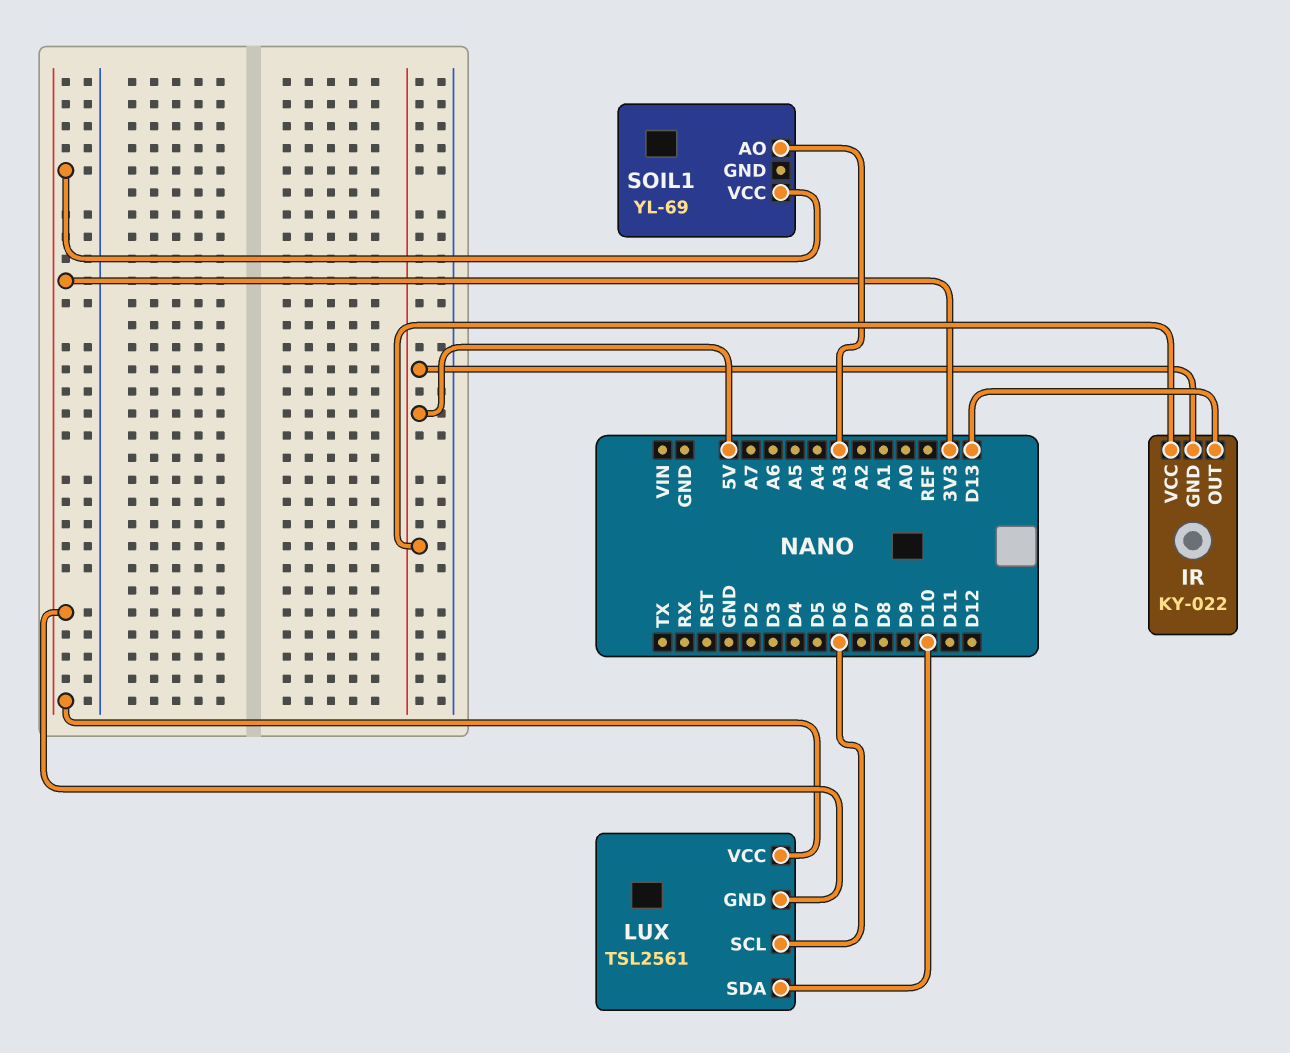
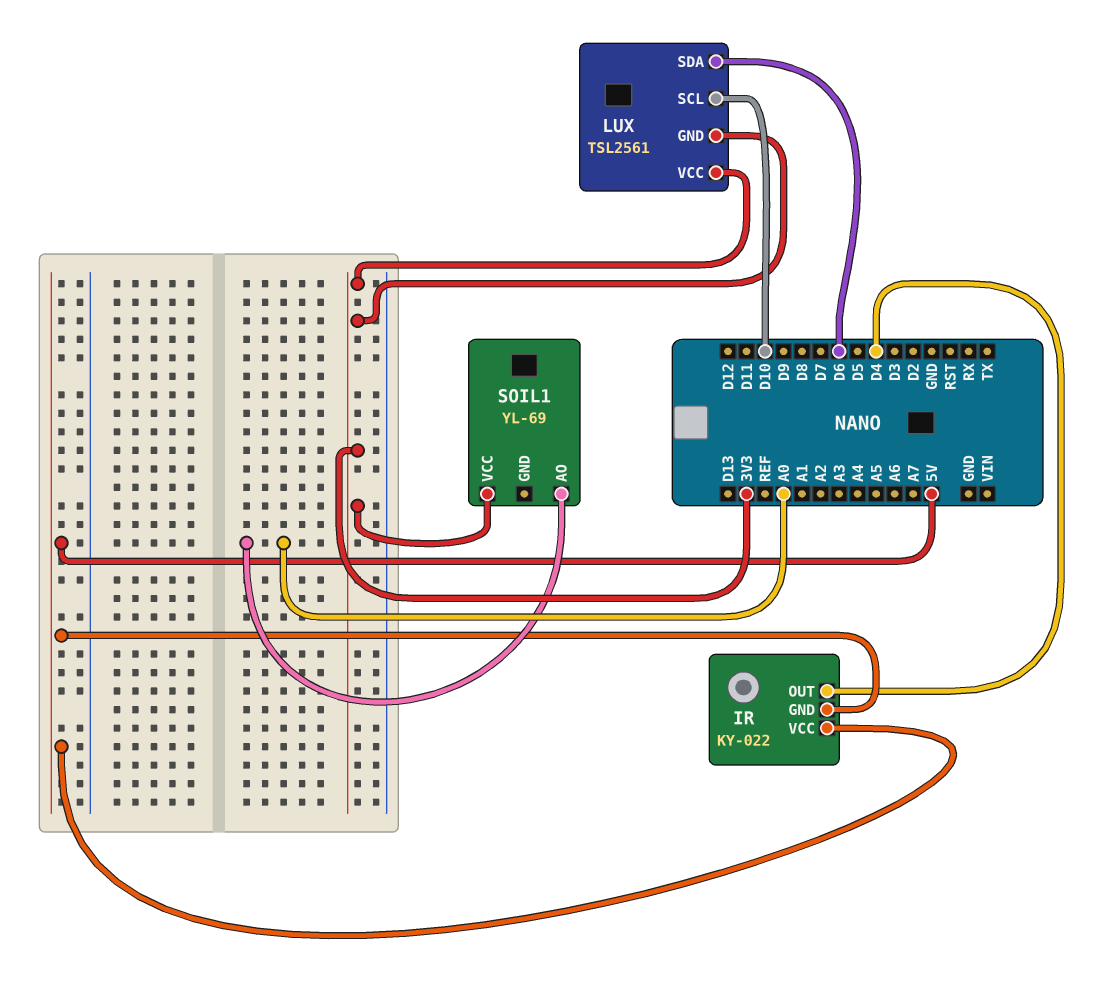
IR pin OUT: D13 -> D4
LUX pin SCL: D6 -> D10
LUX pin SDA: D10 -> D6
SOIL1 pin AO: A3 -> A0

